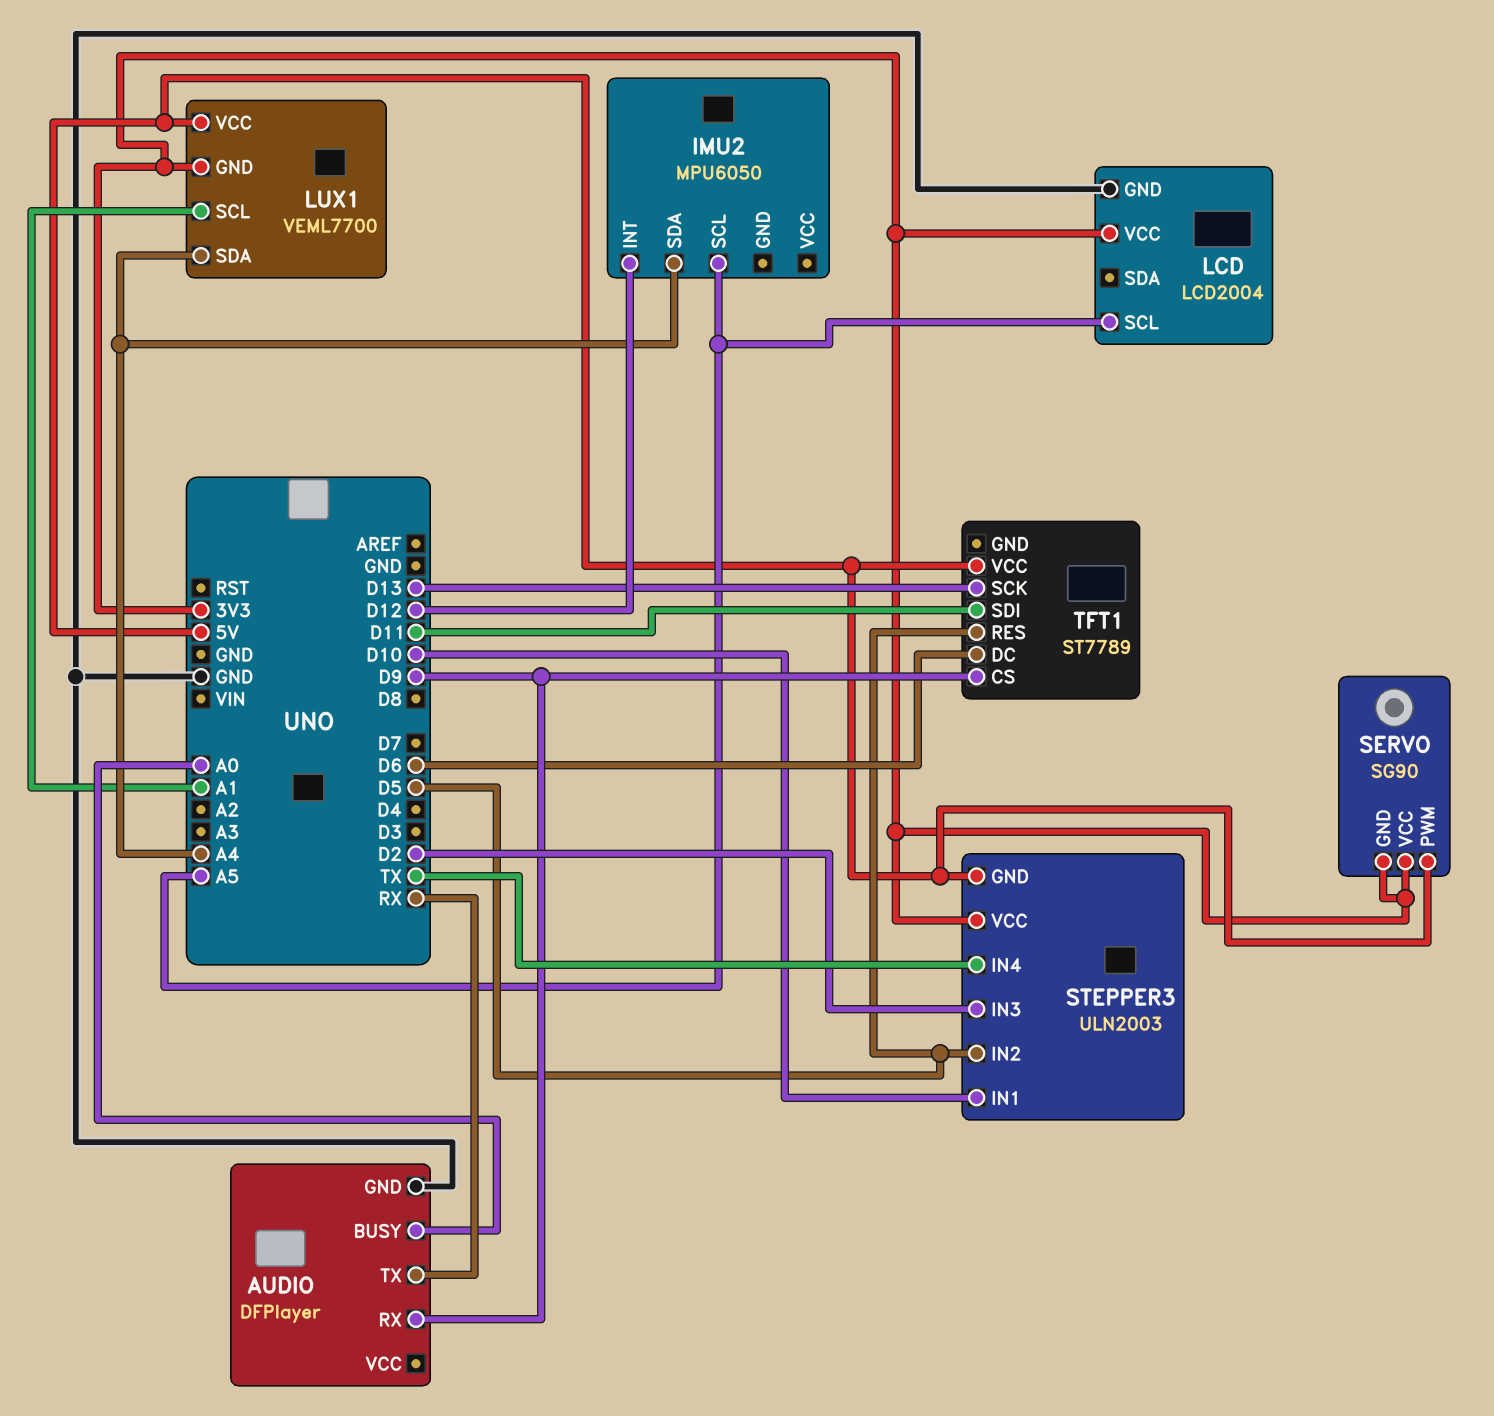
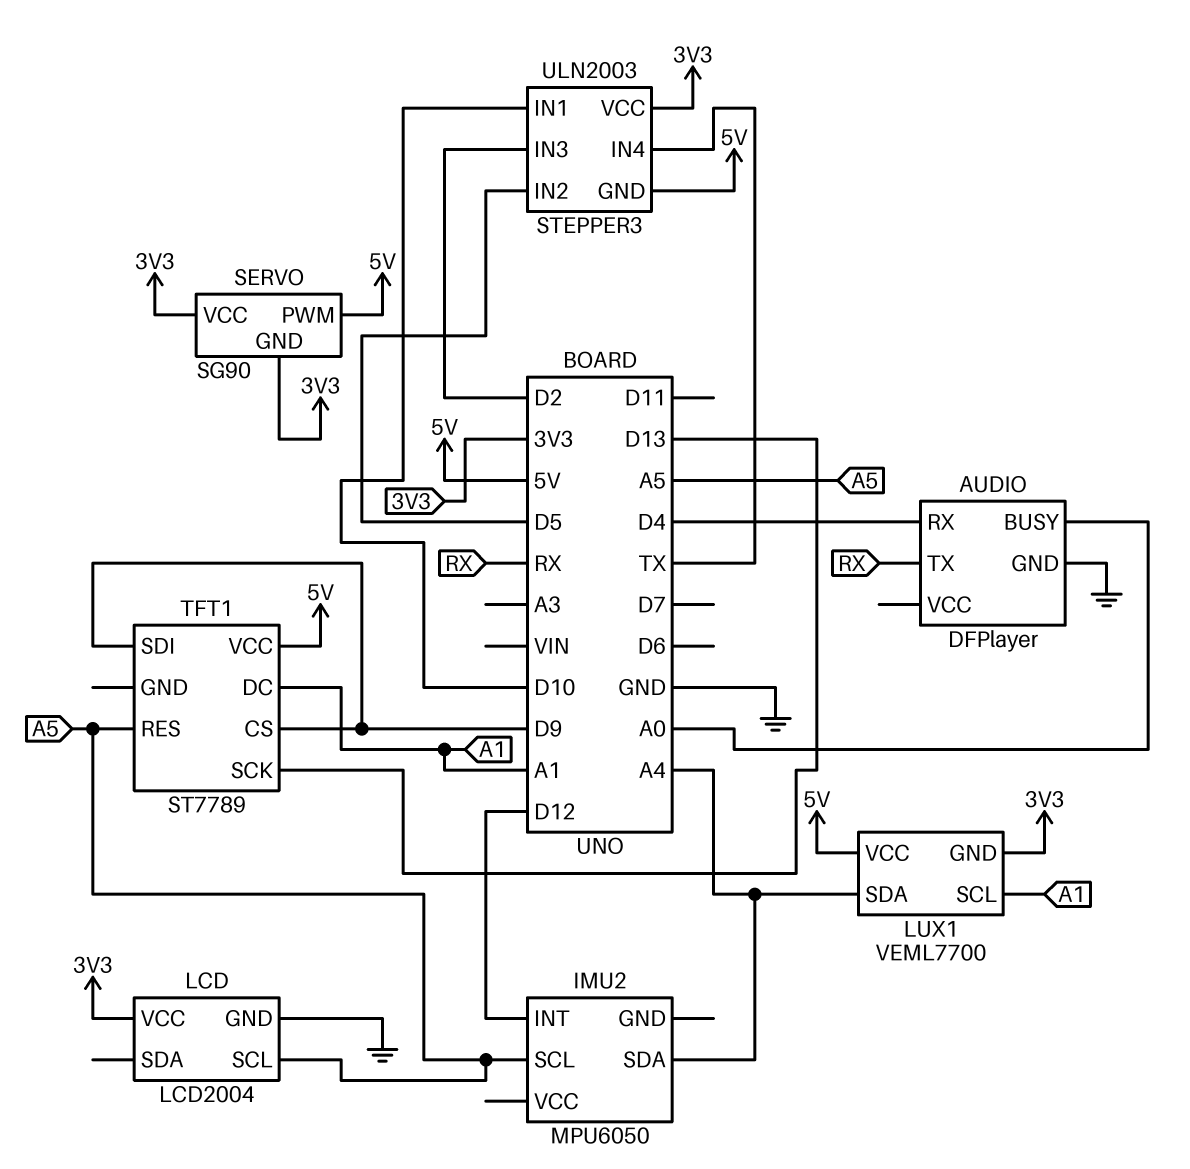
AUDIO pin RX: D9 -> D4
TFT1 pin DC: D6 -> A1
TFT1 pin RES: D5 -> A5
TFT1 pin SDI: D11 -> D9

